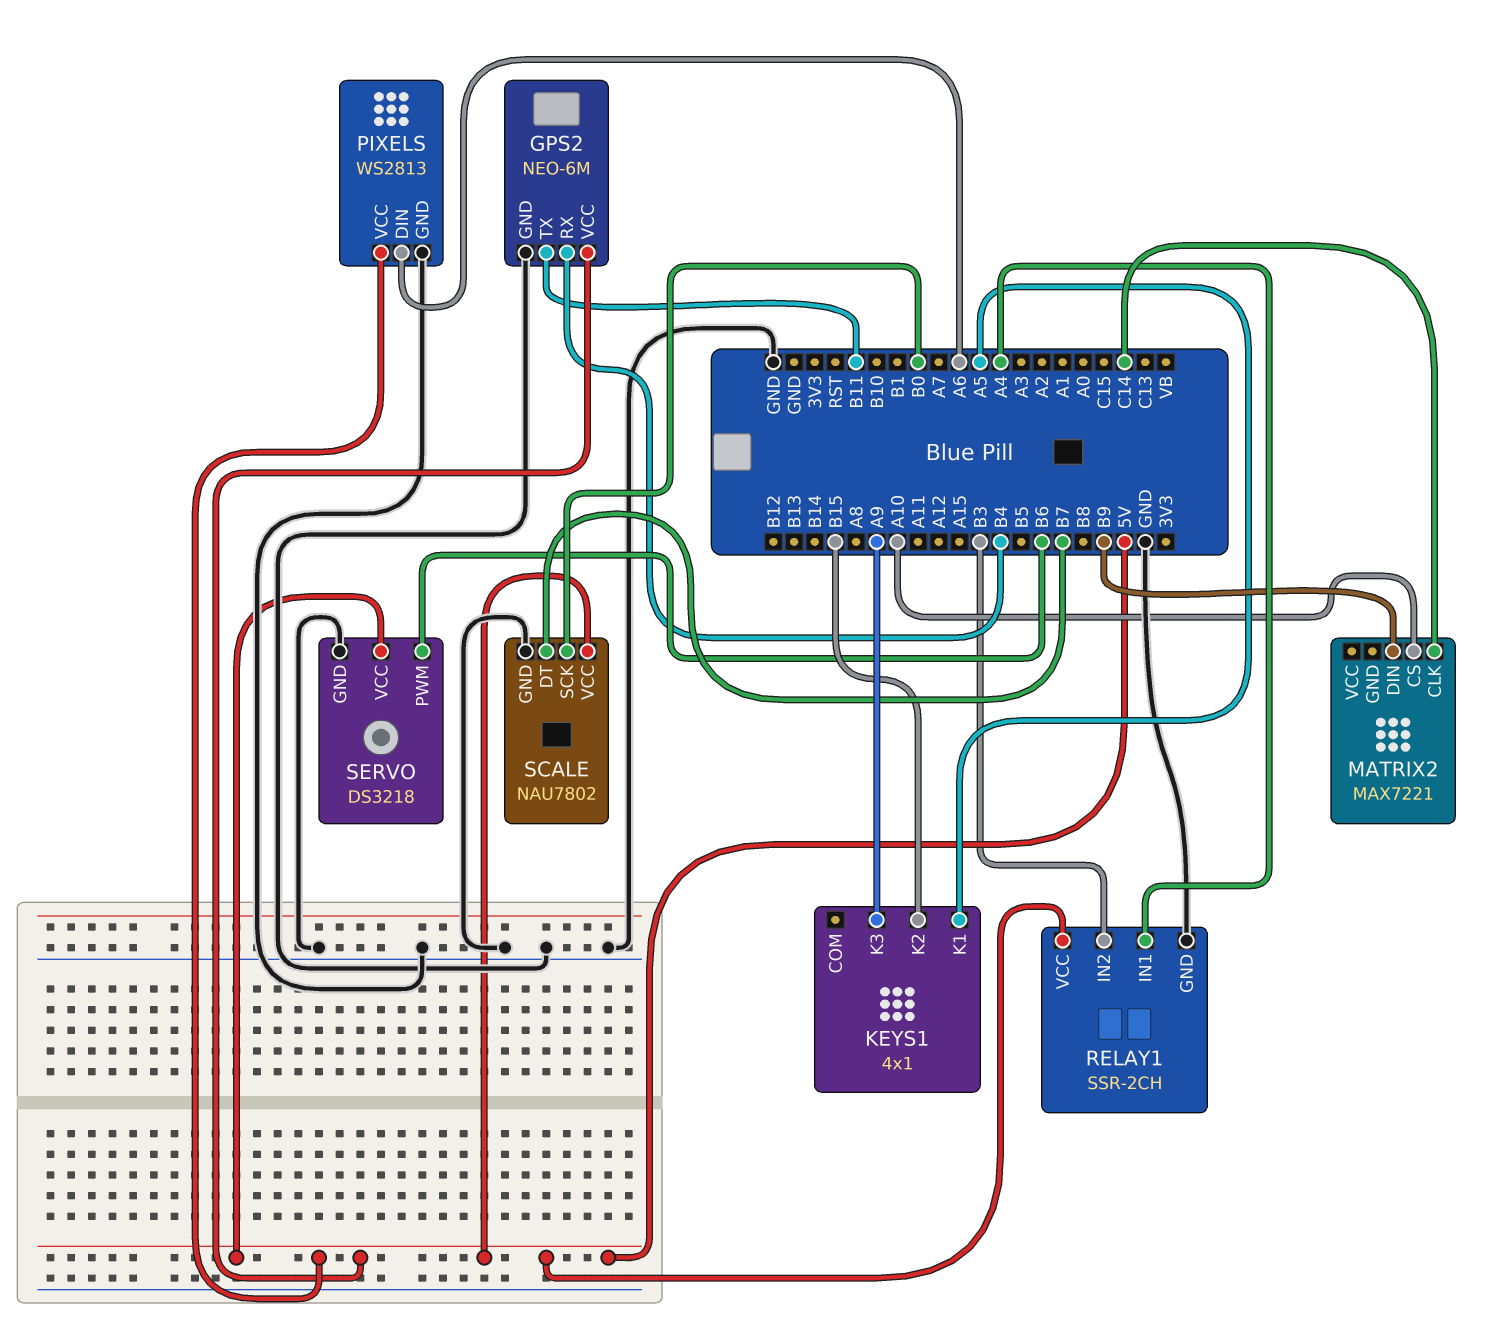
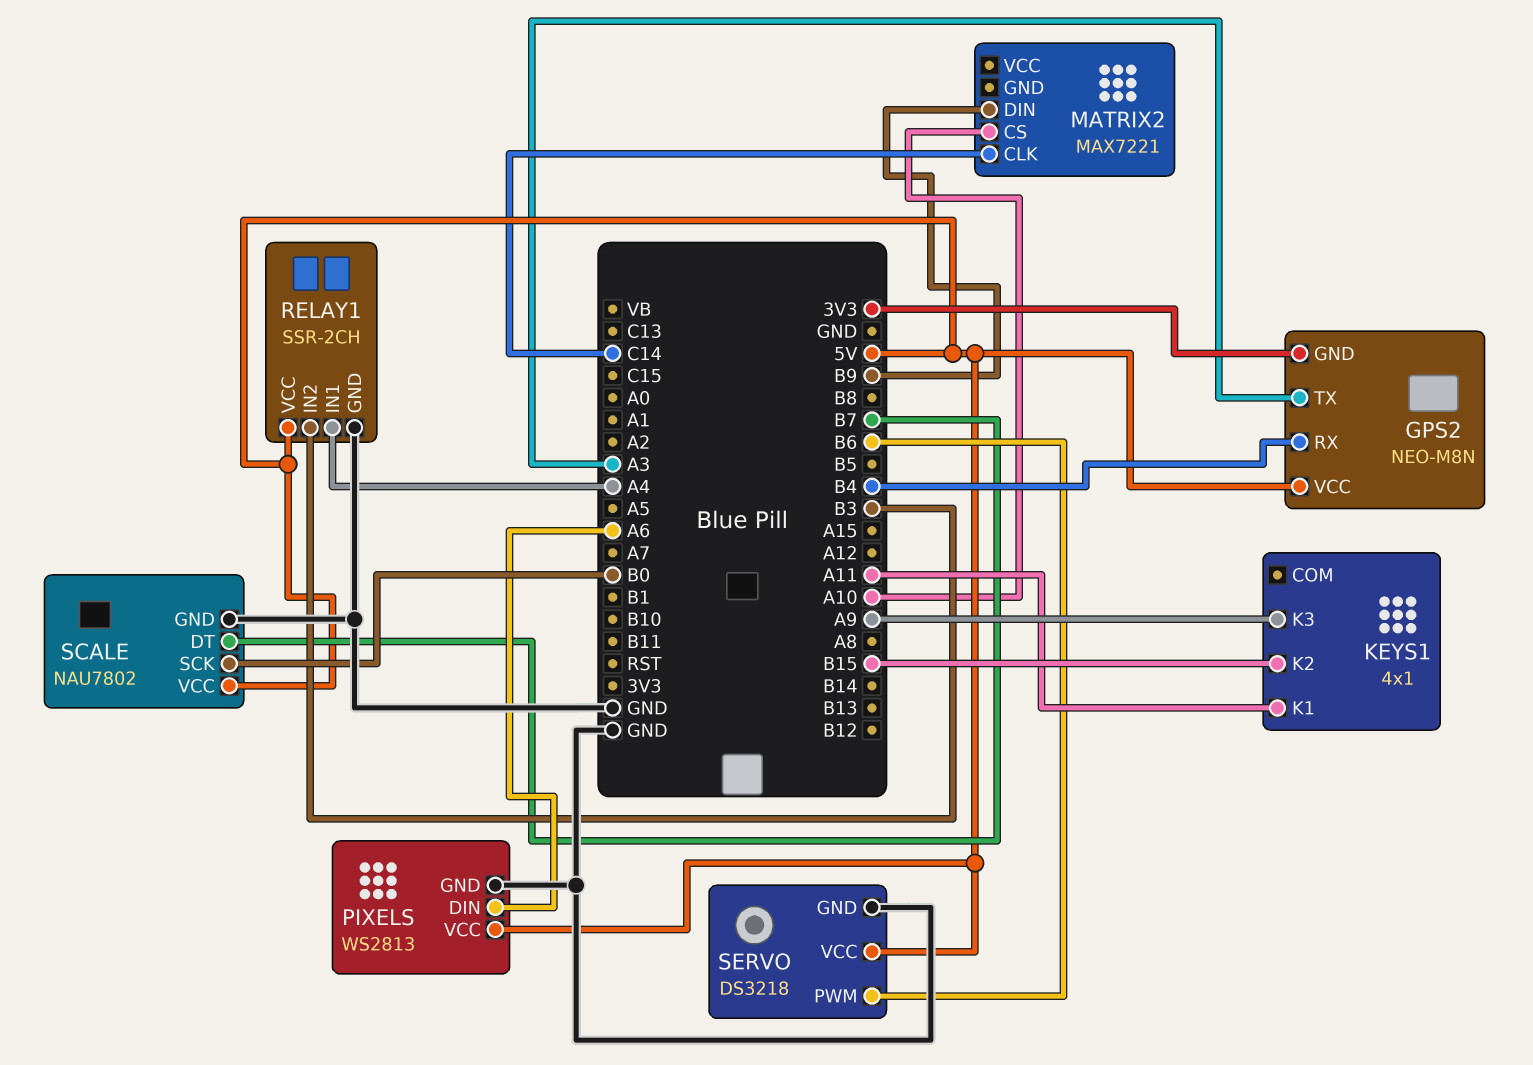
GPS2: NEO-6M -> NEO-M8N
GPS2 pin GND: GND -> 3V3
GPS2 pin TX: B11 -> A3
KEYS1 pin K1: A5 -> A11

